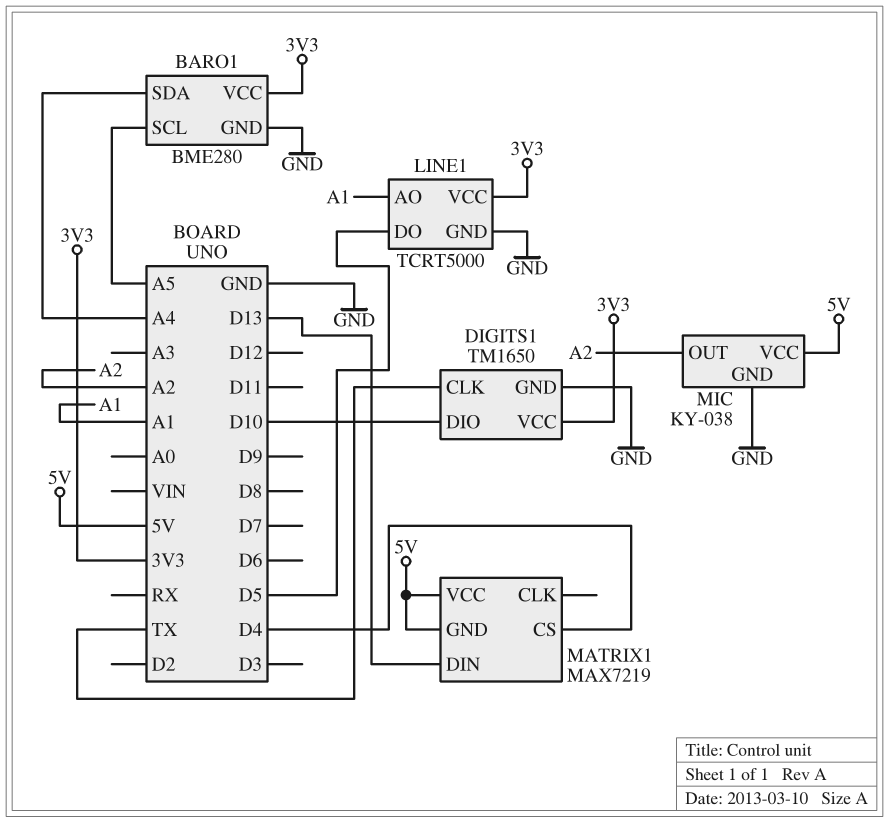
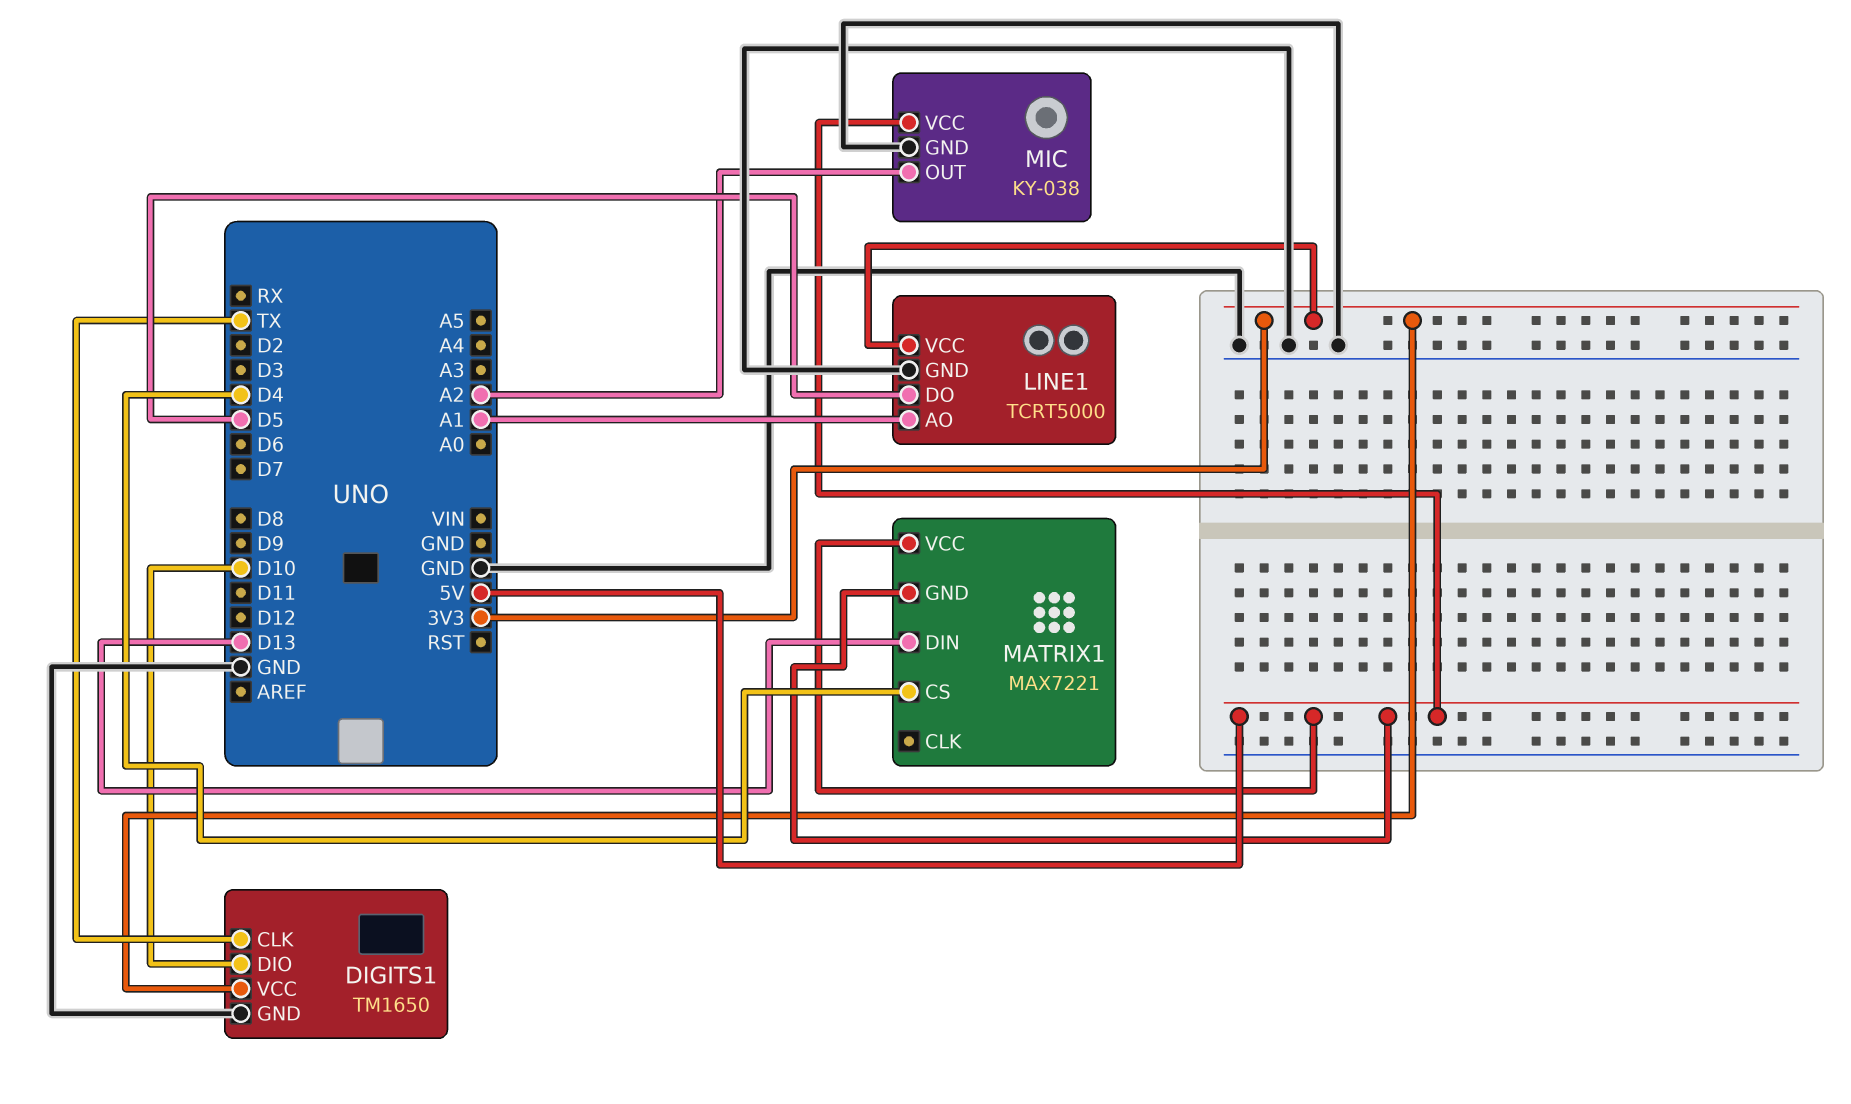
BARO1: BME280 -> none
BARO1 pin GND: GND -> none
BARO1 pin SCL: A5 -> none
BARO1 pin SDA: A4 -> none
BARO1 pin VCC: 3V3 -> none
MATRIX1: MAX7219 -> MAX7221

